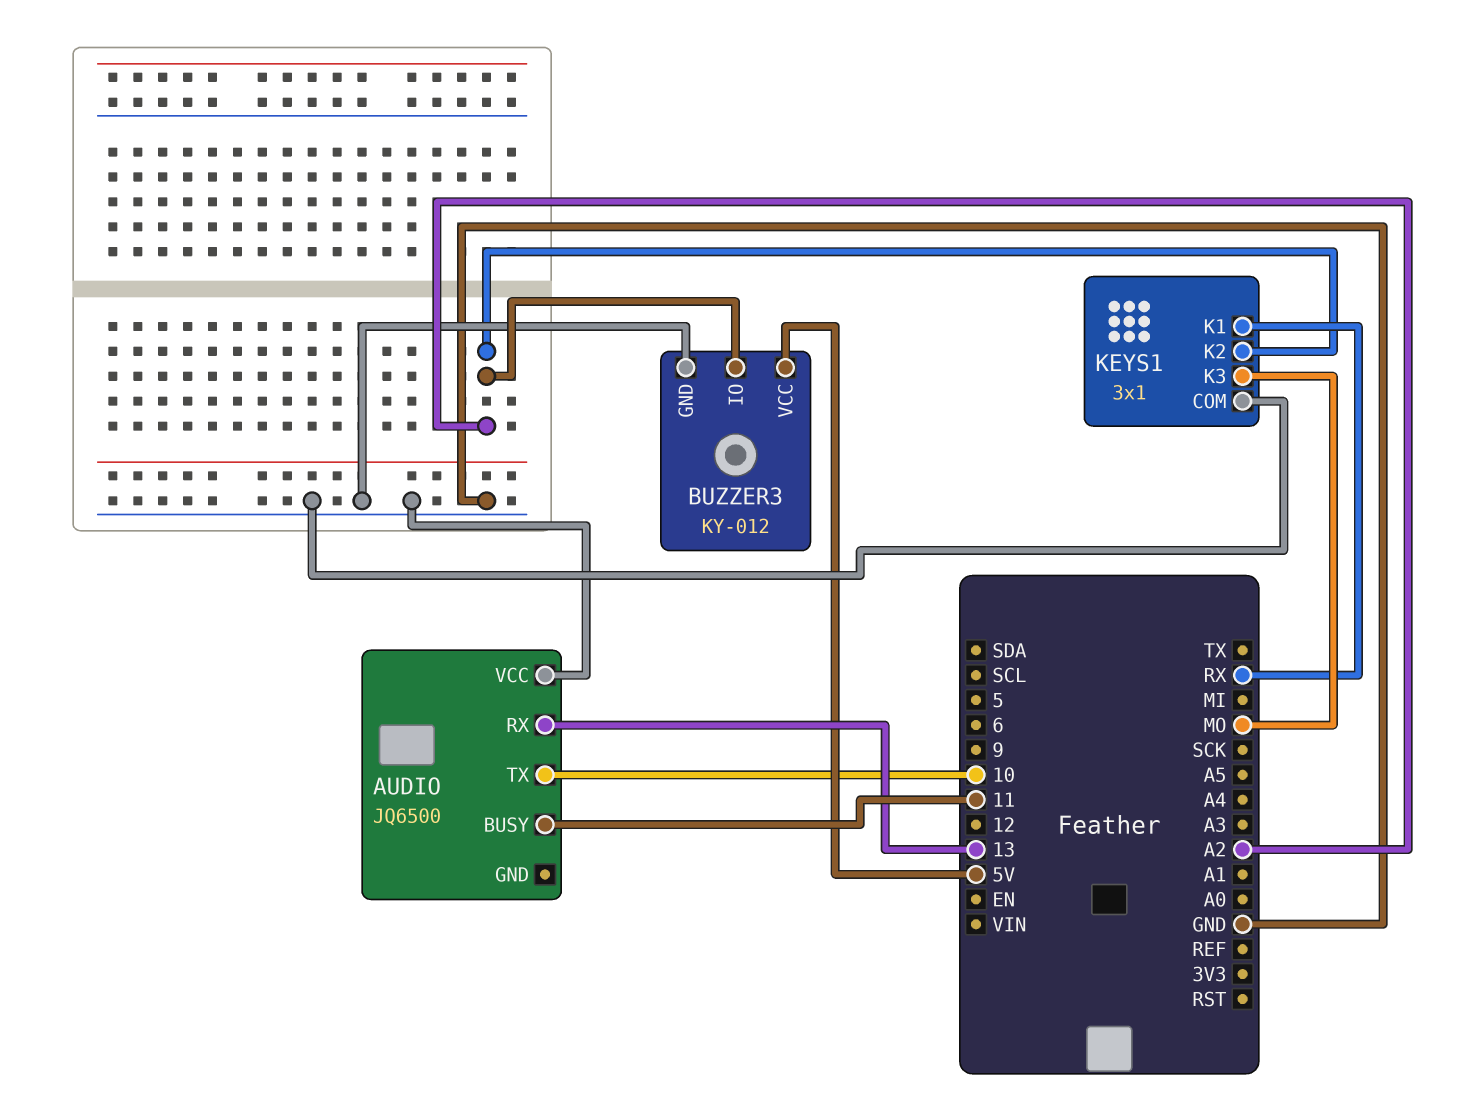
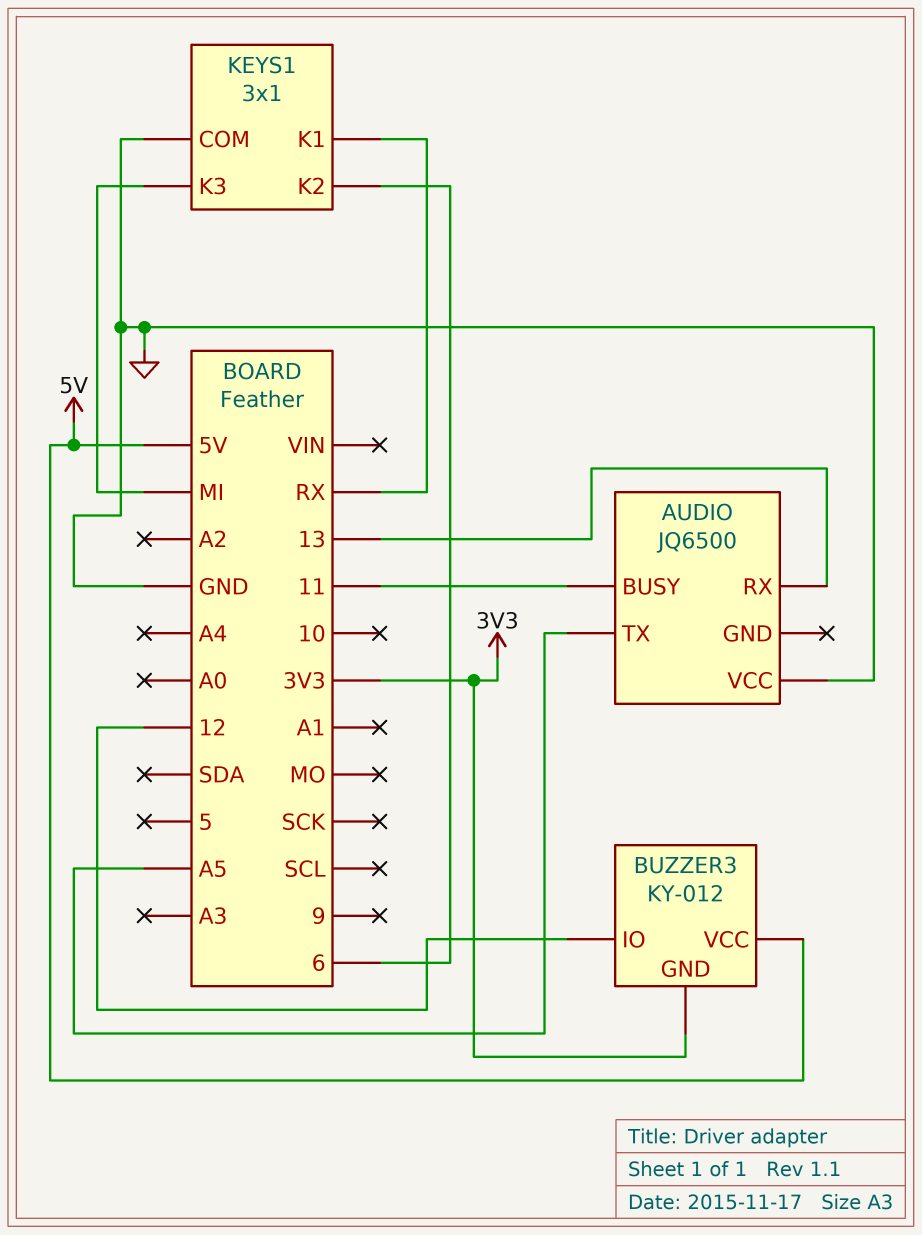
AUDIO pin TX: 10 -> A5
BUZZER3 pin GND: GND -> 3V3
BUZZER3 pin IO: A2 -> 12
KEYS1 pin K2: A2 -> 6
KEYS1 pin K3: MO -> MI

